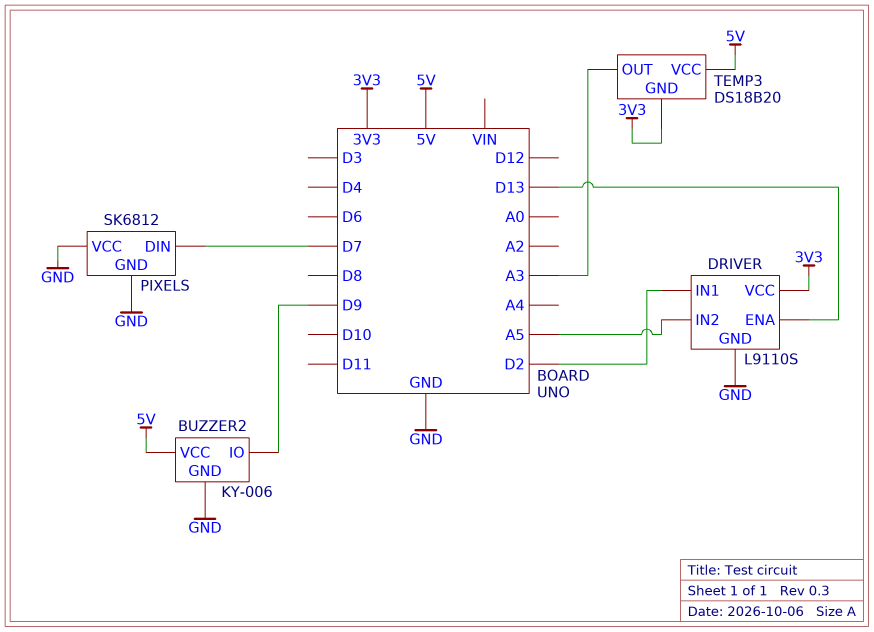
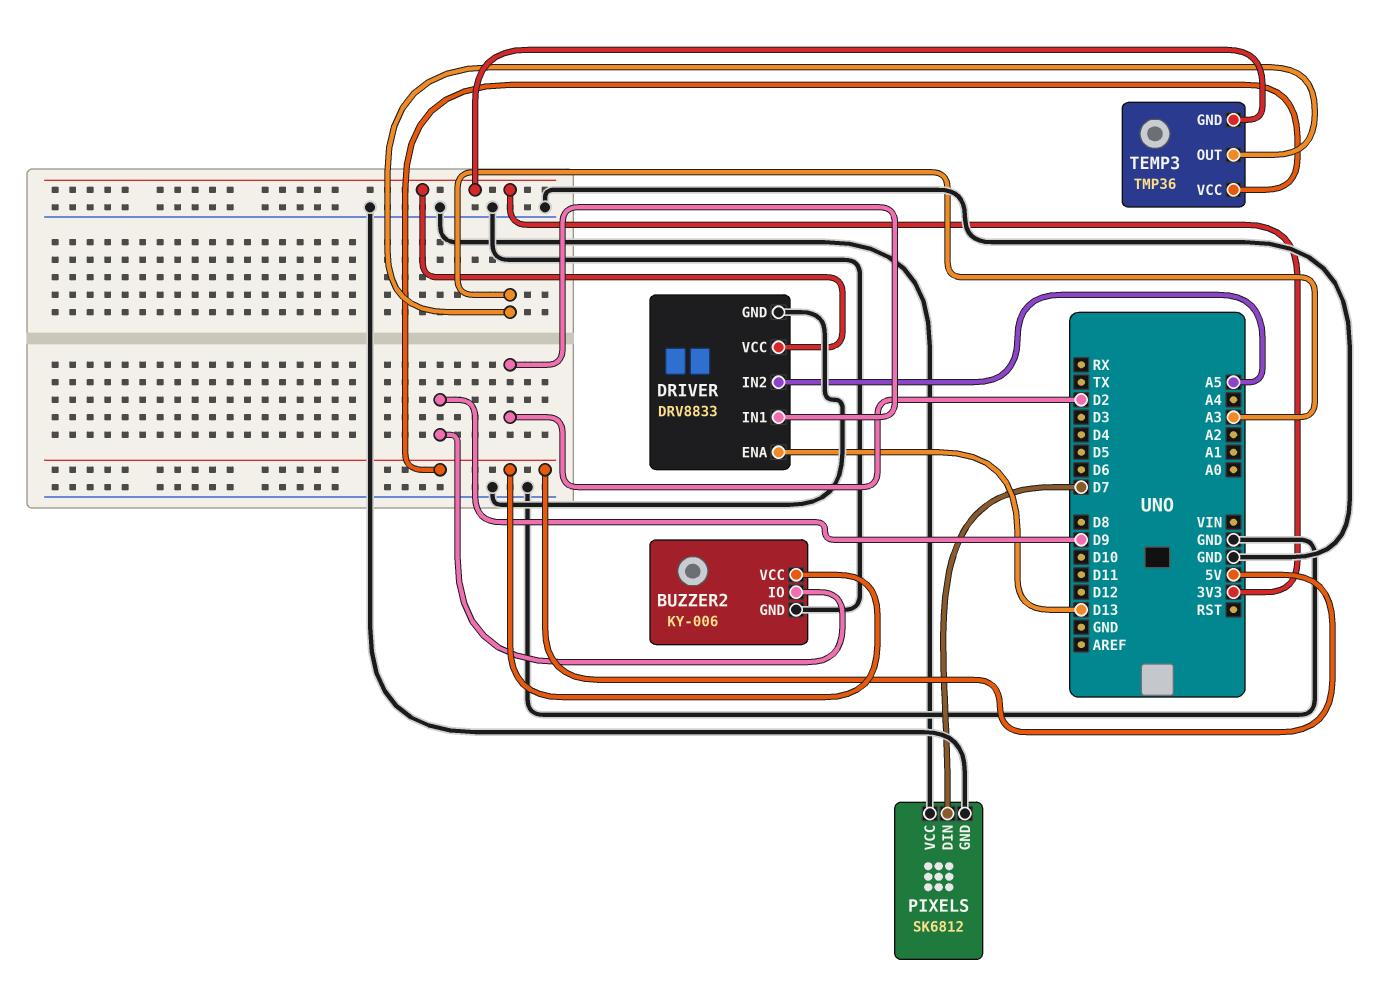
DRIVER: L9110S -> DRV8833
TEMP3: DS18B20 -> TMP36

